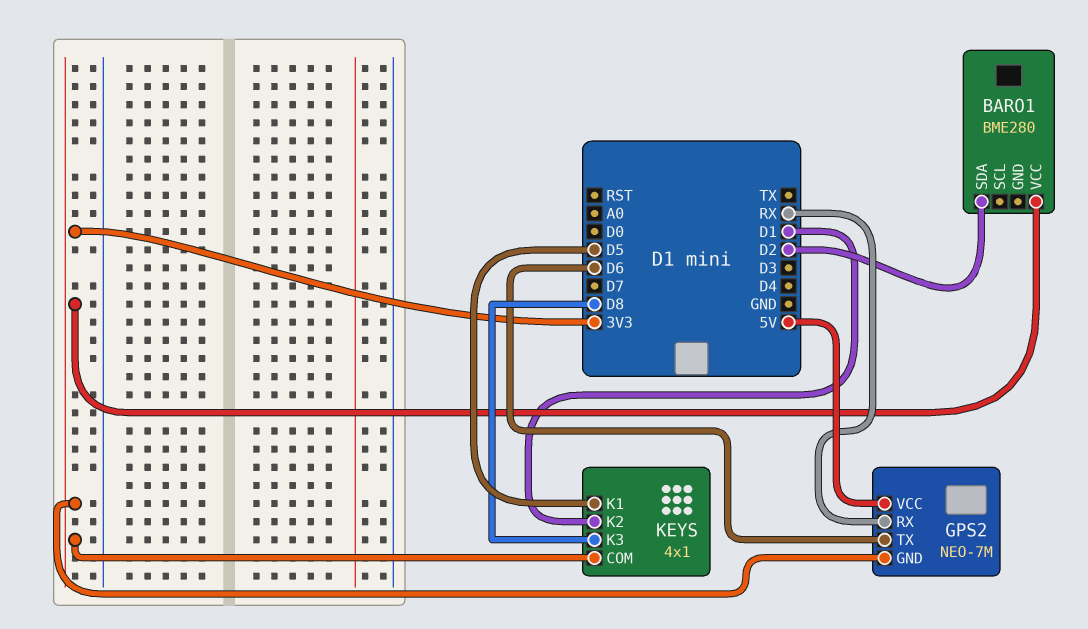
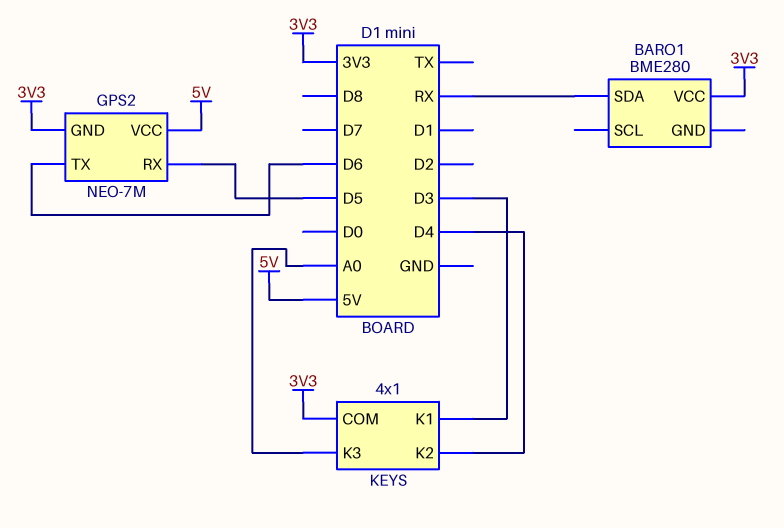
BARO1 pin SDA: D2 -> RX
GPS2 pin RX: RX -> D5
KEYS pin K1: D5 -> D3
KEYS pin K2: D1 -> D4
KEYS pin K3: D8 -> A0

